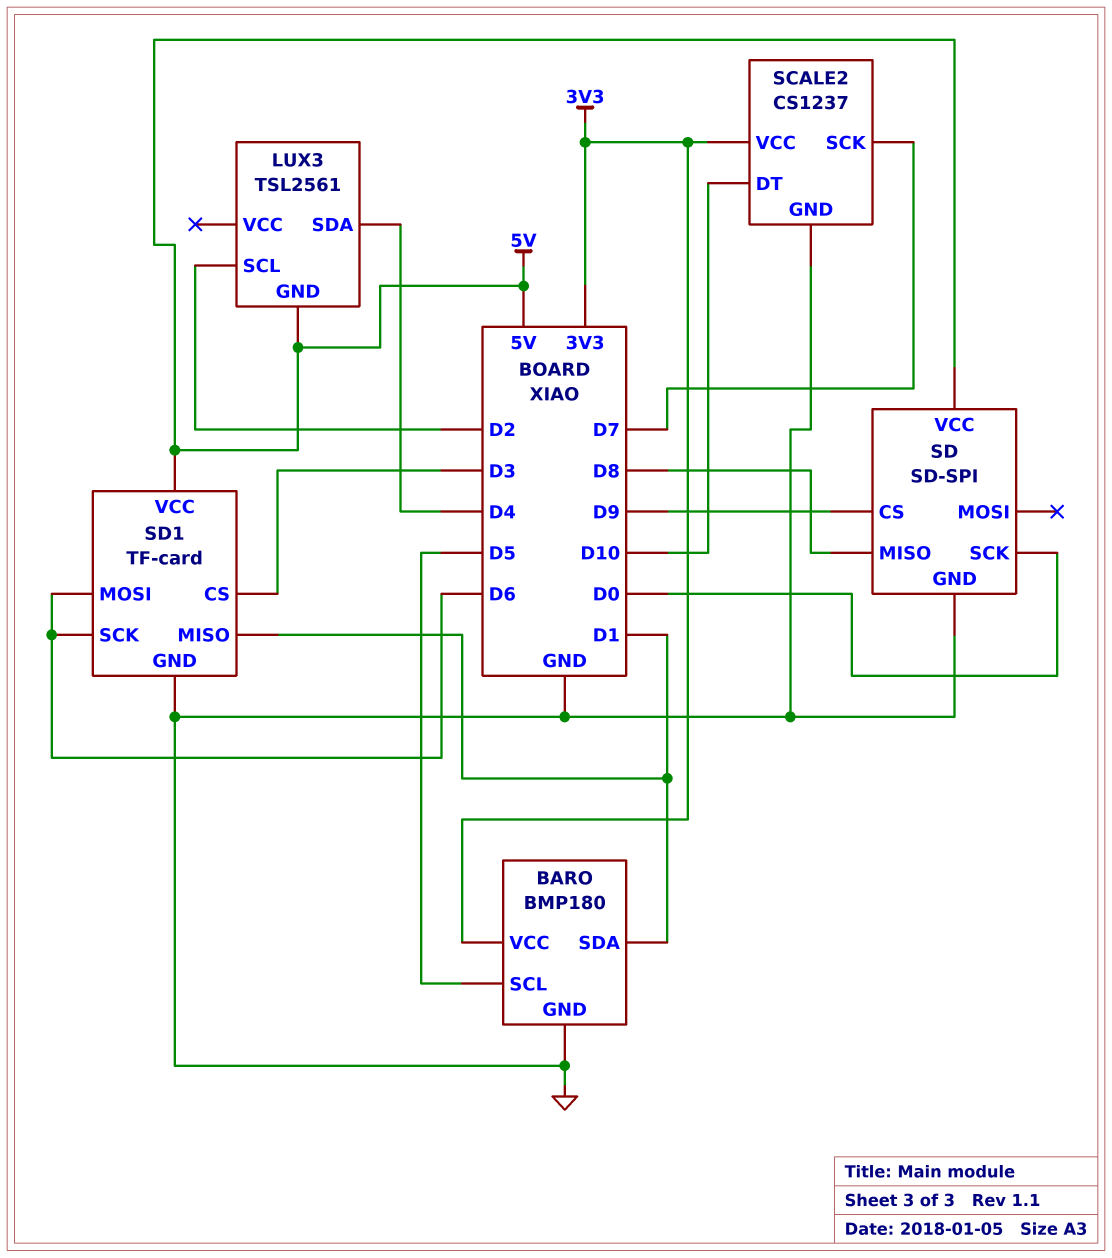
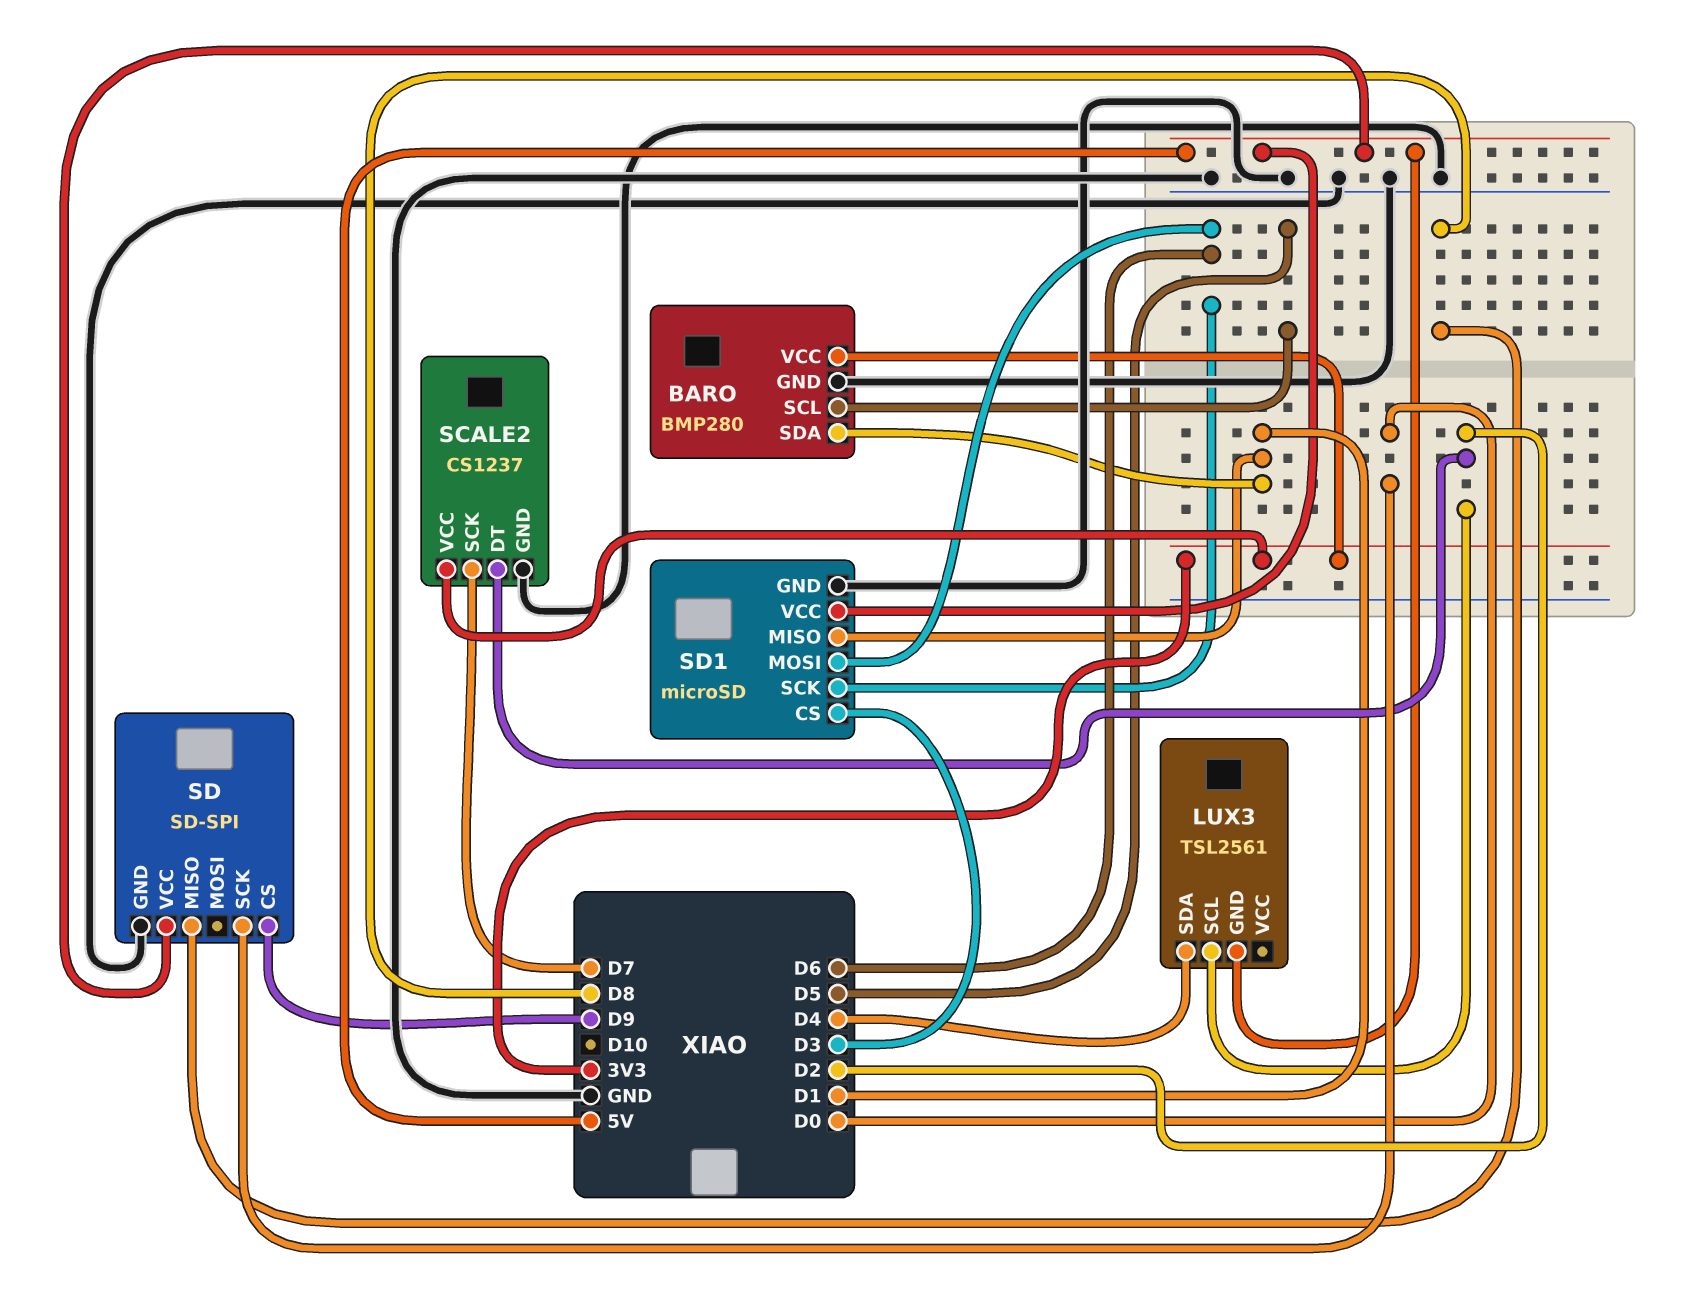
BARO: BMP180 -> BMP280
SCALE2 pin DT: D10 -> D2
SD1: TF-card -> microSD

